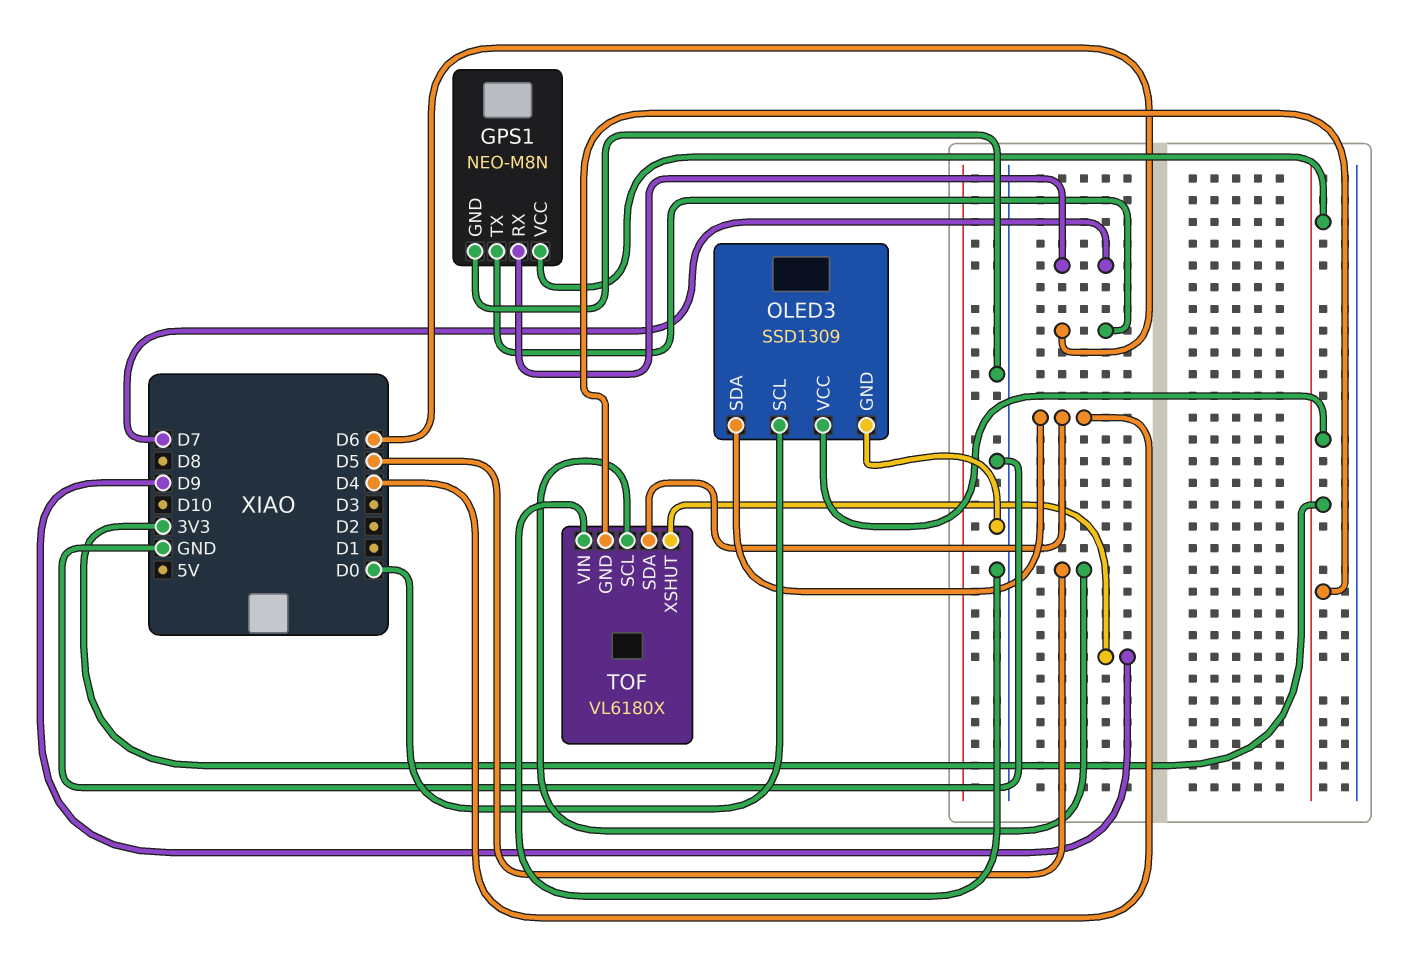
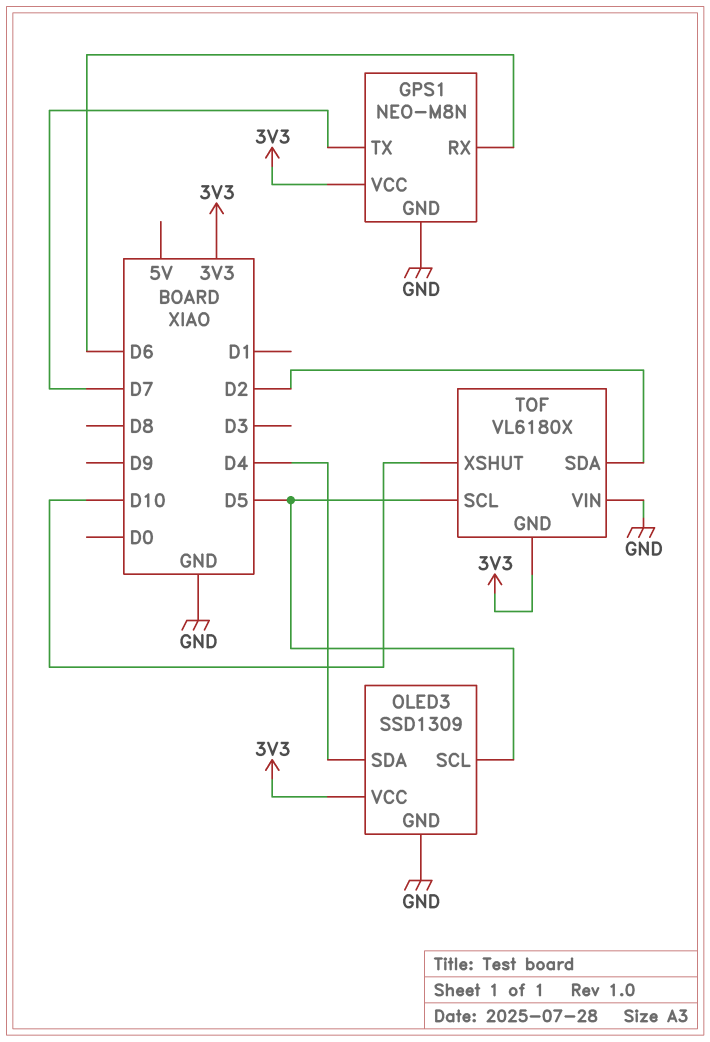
GPS1 pin RX: D7 -> D6
GPS1 pin TX: D6 -> D7
OLED3 pin SCL: D0 -> D5
TOF pin SDA: D4 -> D2
TOF pin XSHUT: D9 -> D10

